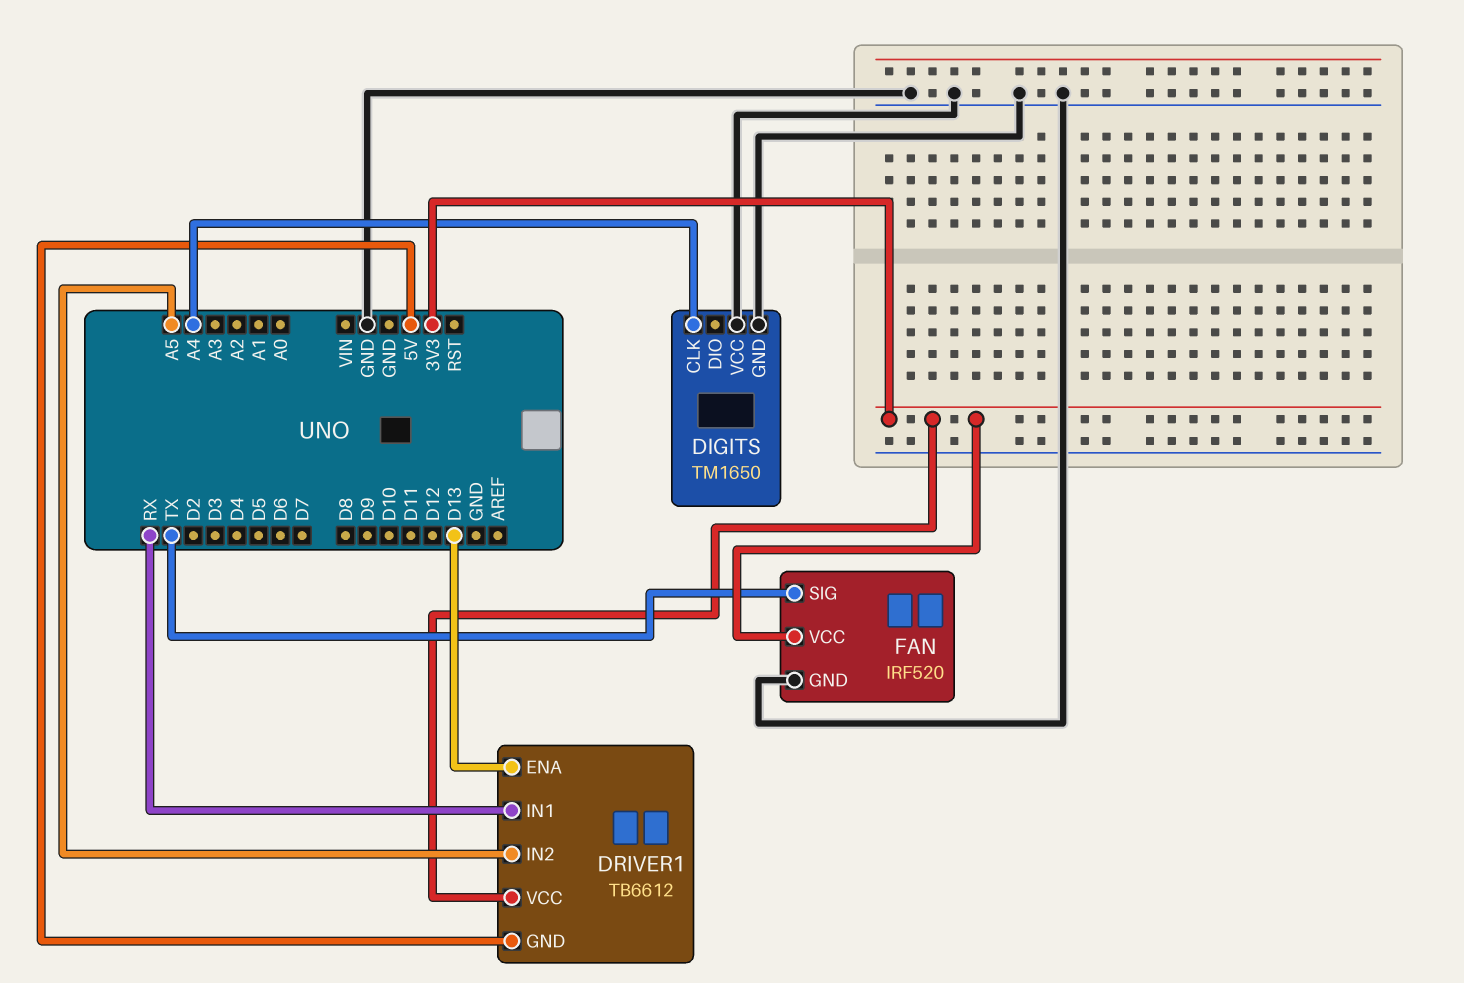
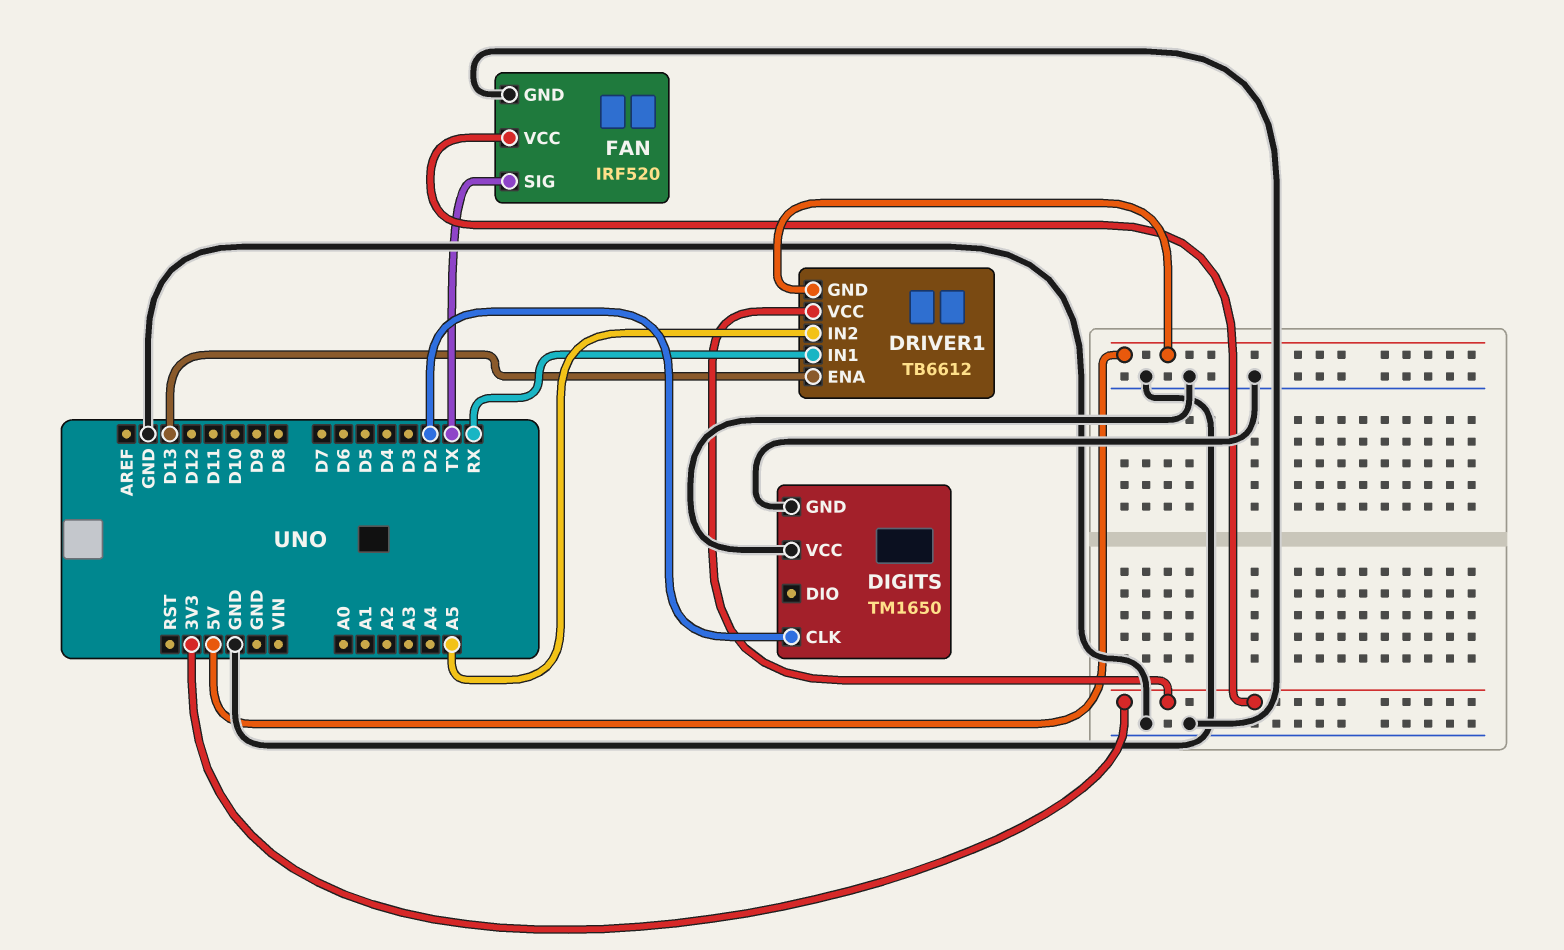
DIGITS pin CLK: A4 -> D2

